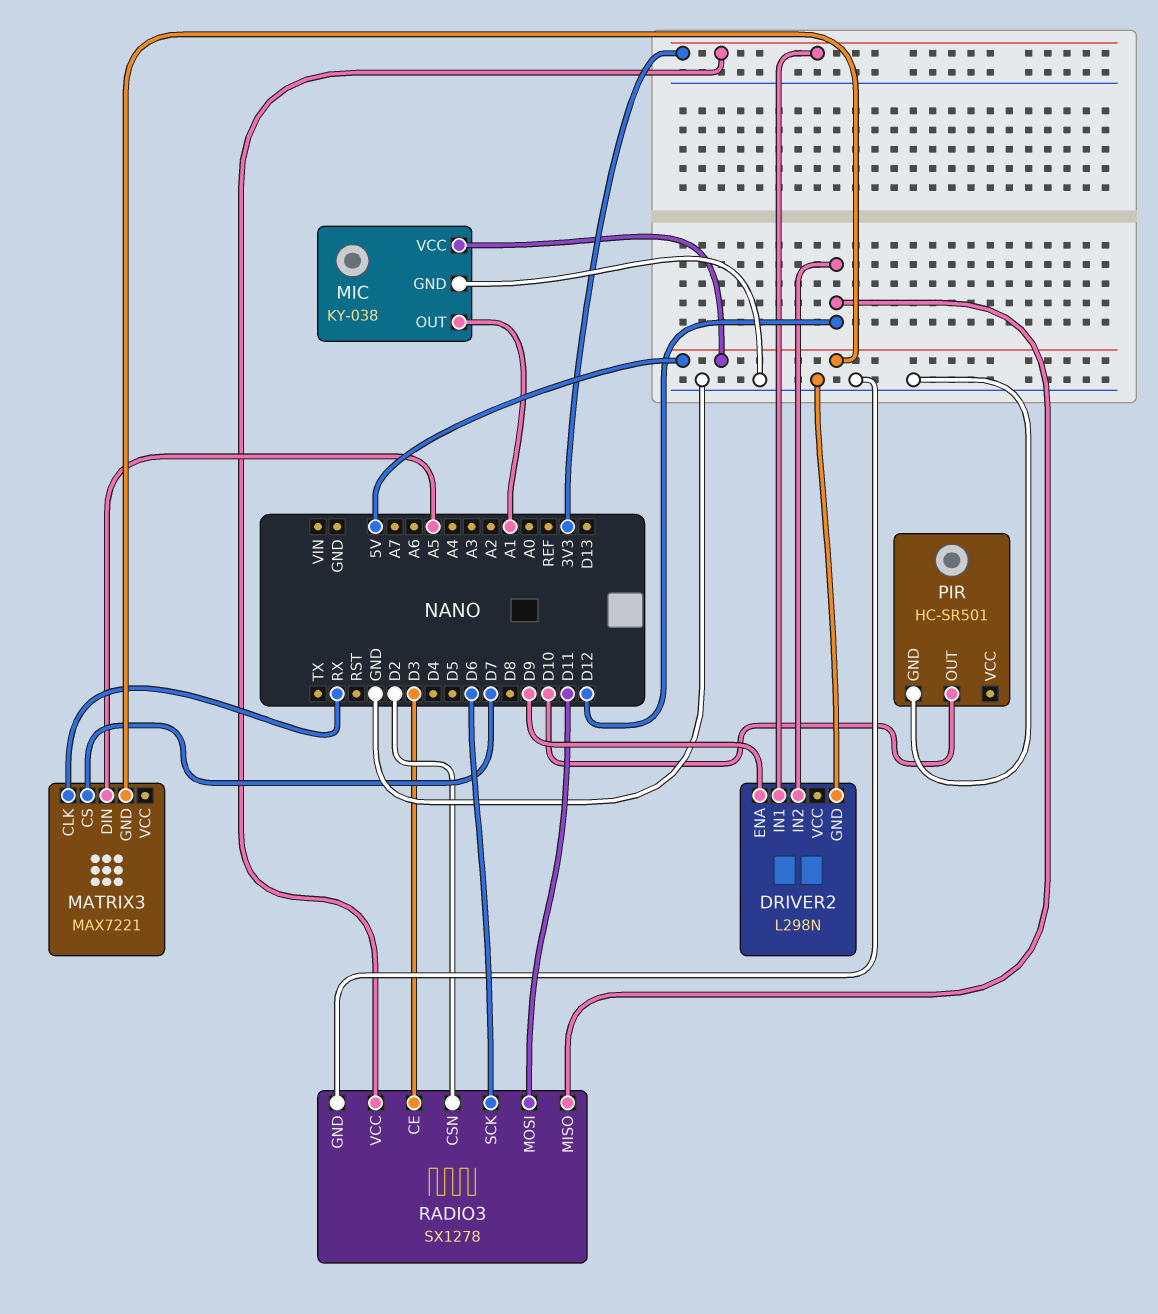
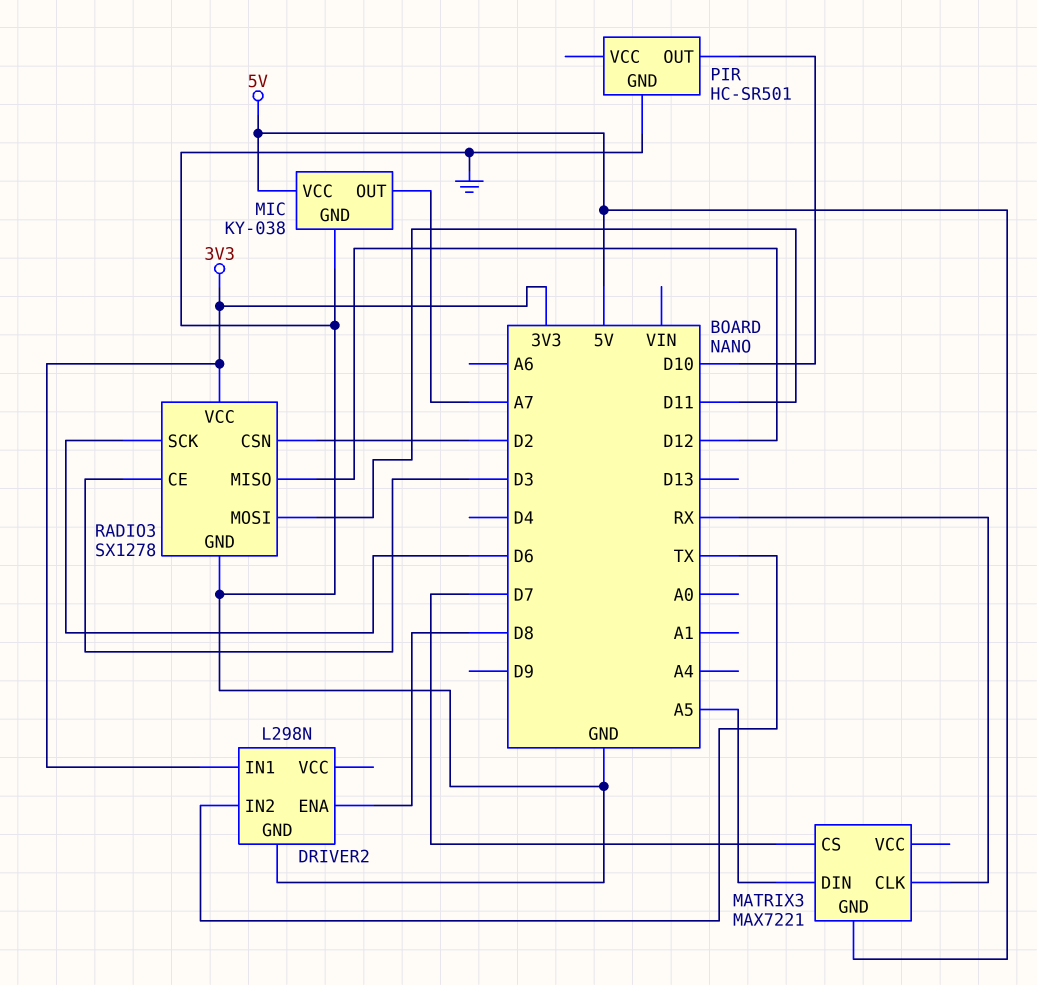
DRIVER2 pin ENA: D9 -> D8
DRIVER2 pin IN2: D12 -> TX
MIC pin OUT: A1 -> A7

